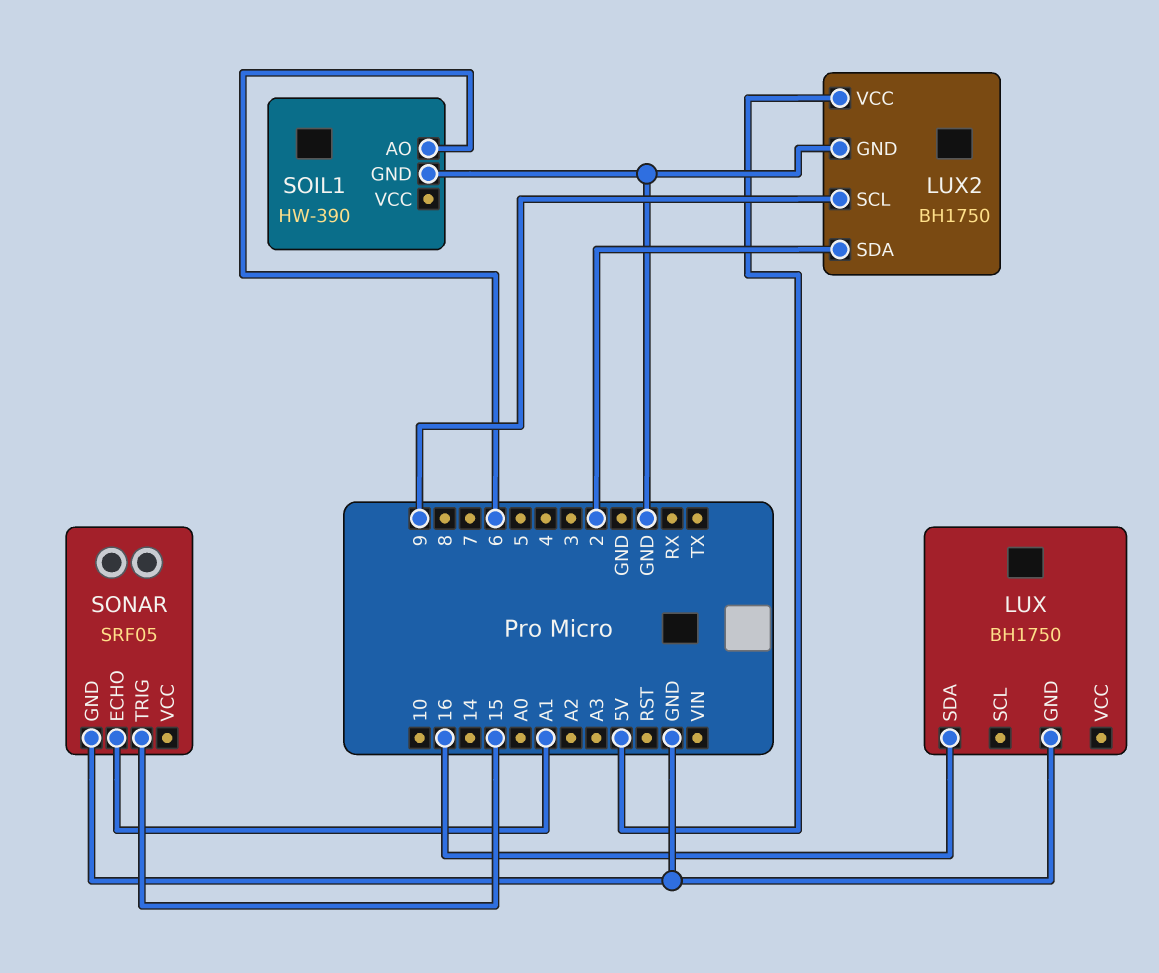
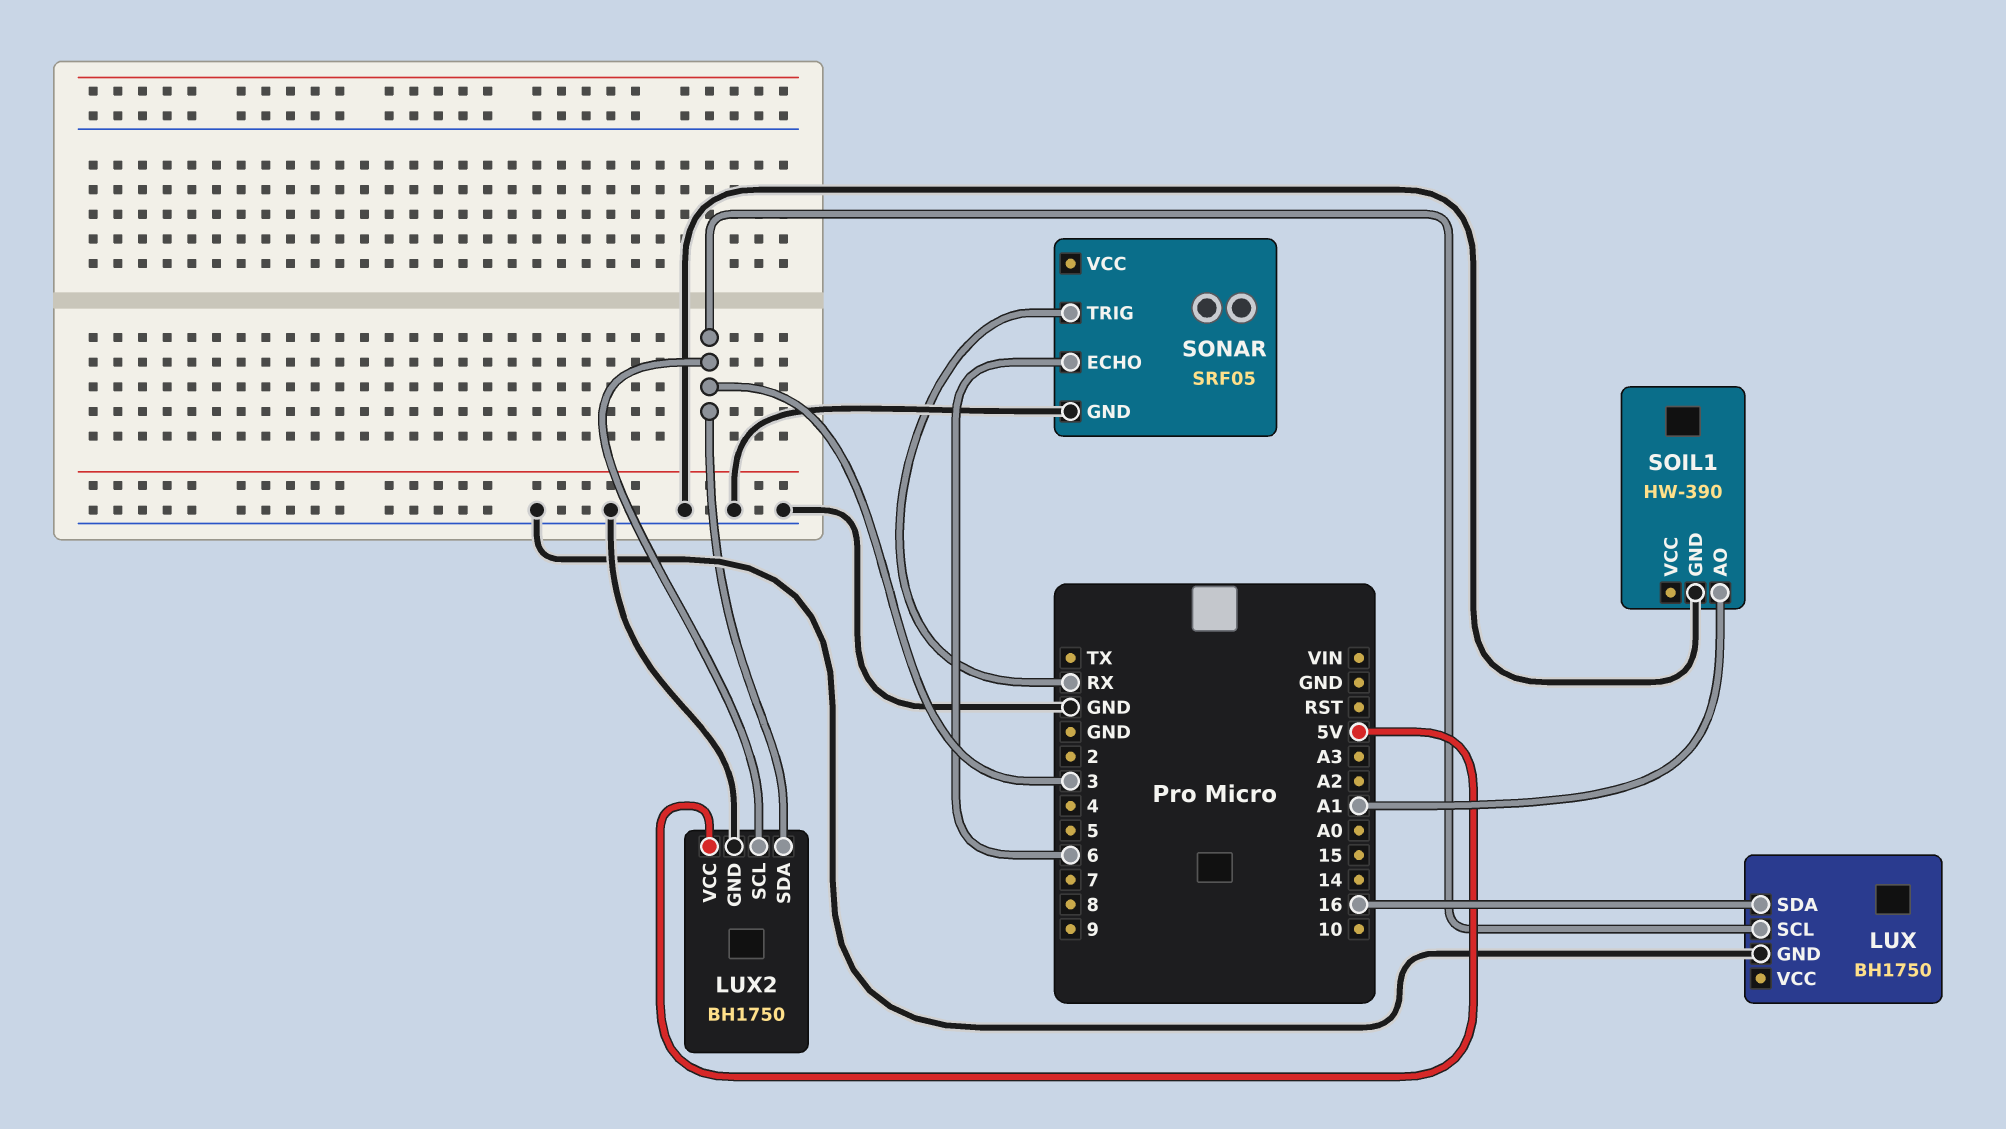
LUX pin SCL: none -> 3
LUX2 pin SCL: 9 -> 3
LUX2 pin SDA: 2 -> 3
SOIL1 pin AO: 6 -> A1
SONAR pin ECHO: A1 -> 6
SONAR pin TRIG: 15 -> RX

